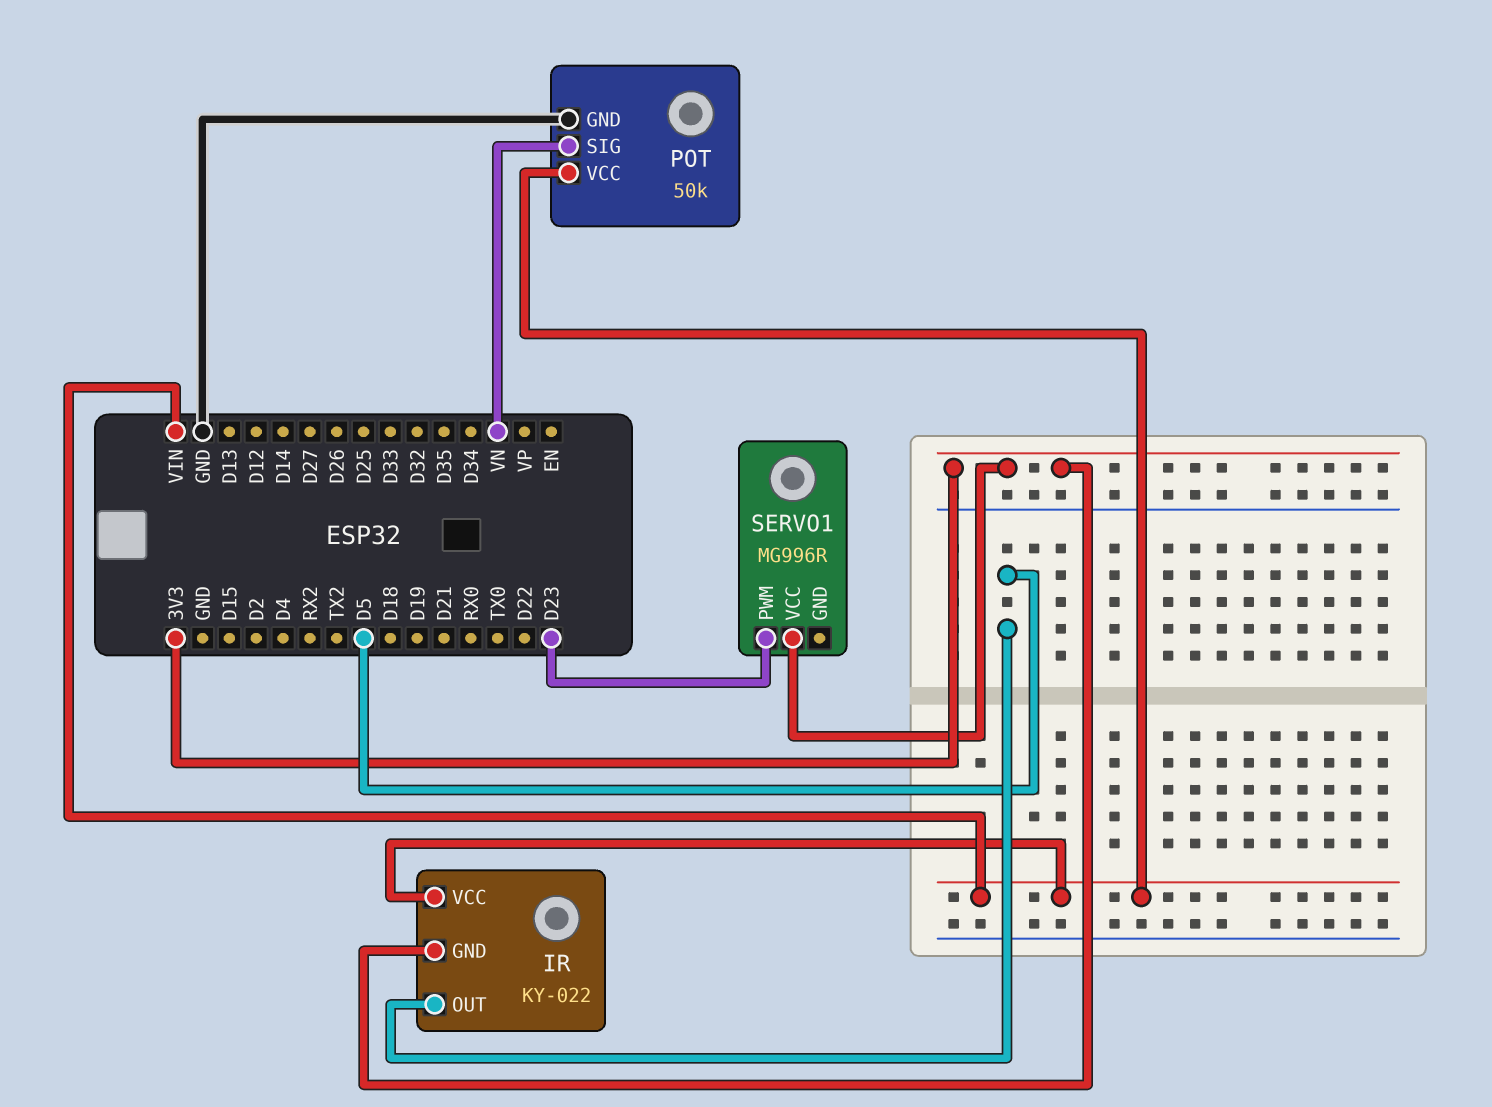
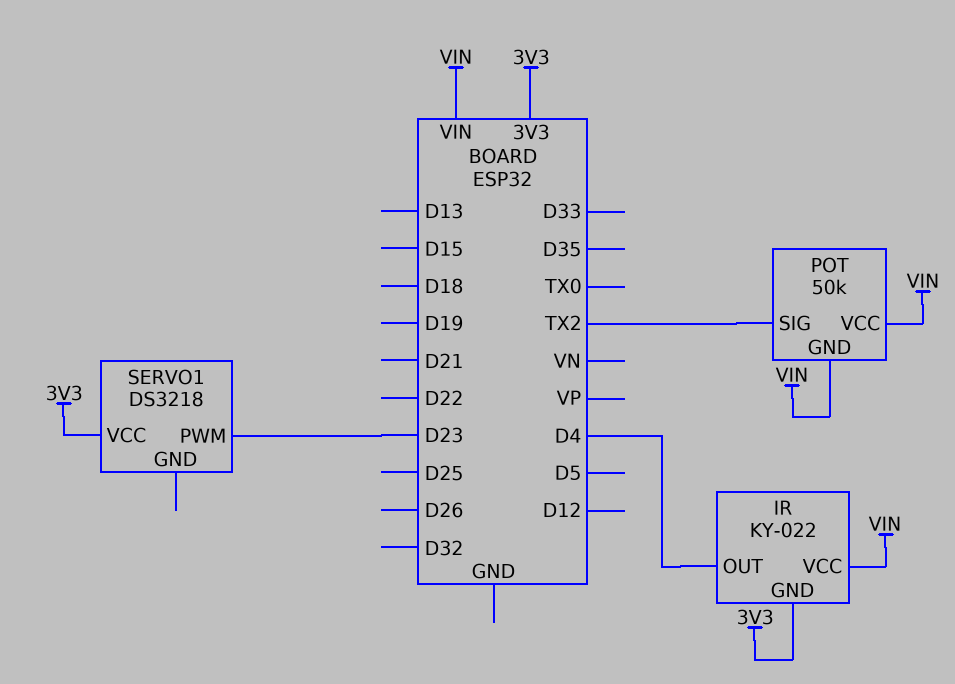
IR pin OUT: D5 -> D4
POT pin GND: GND -> VIN
POT pin SIG: VN -> TX2
SERVO1: MG996R -> DS3218

